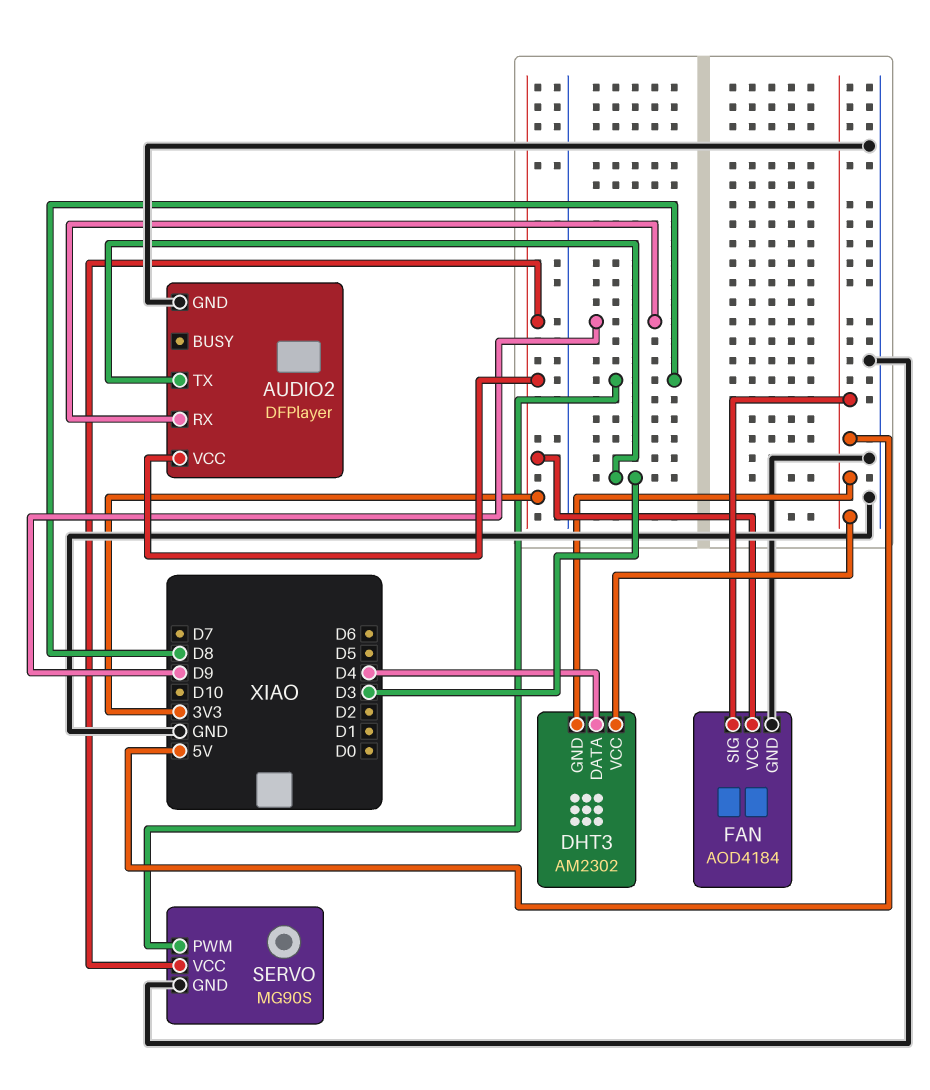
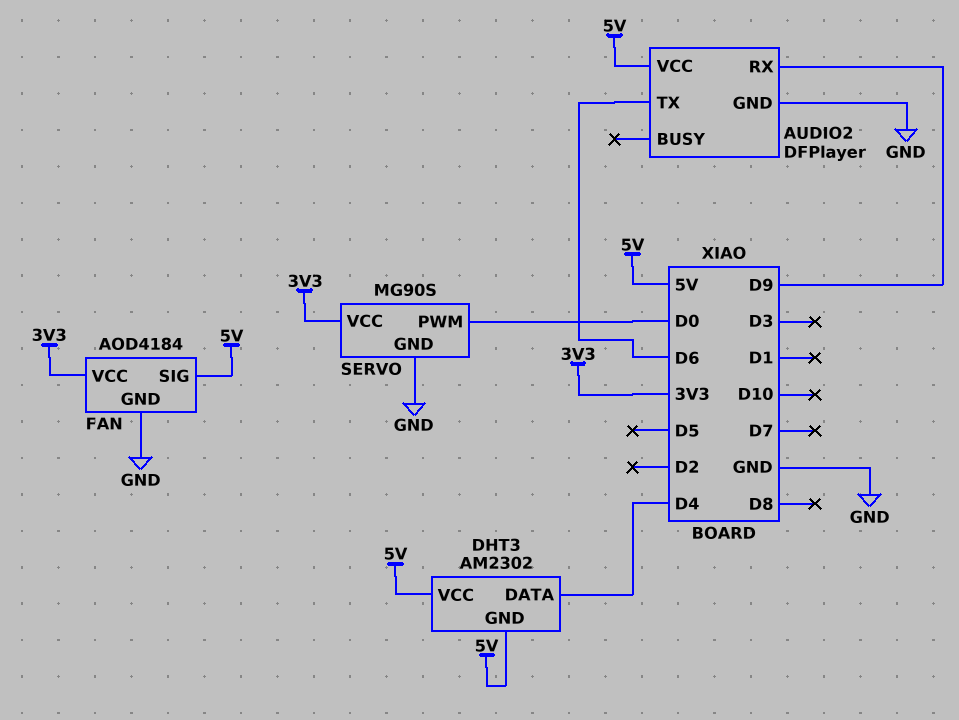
AUDIO2 pin TX: D3 -> D6
AUDIO2 pin VCC: 3V3 -> 5V
SERVO pin PWM: D8 -> D0

